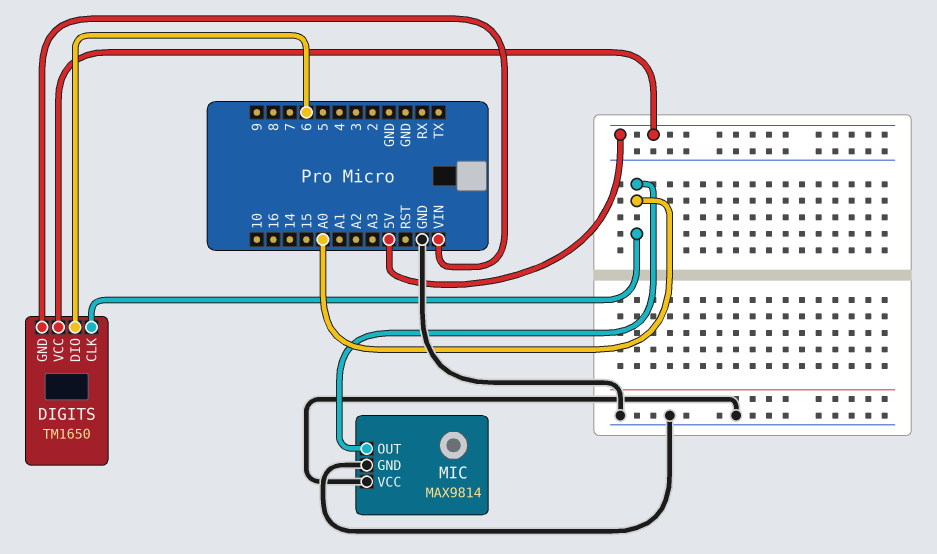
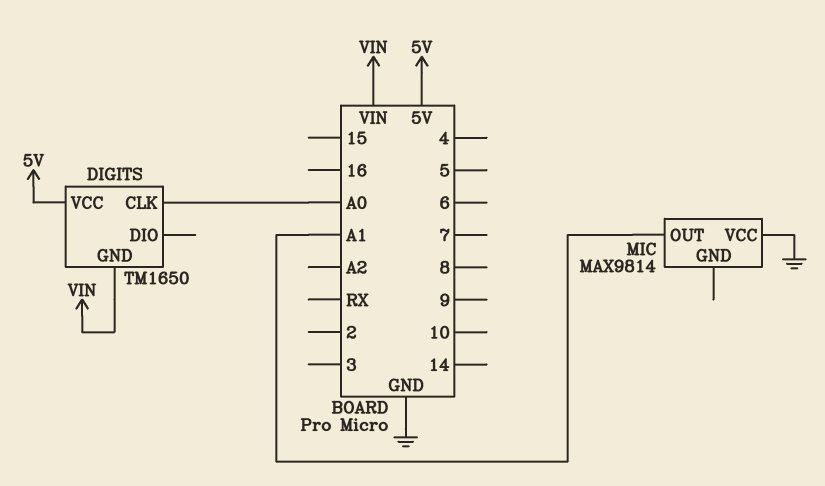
DIGITS pin DIO: 6 -> none
MIC pin GND: GND -> none
MIC pin OUT: A0 -> A1

